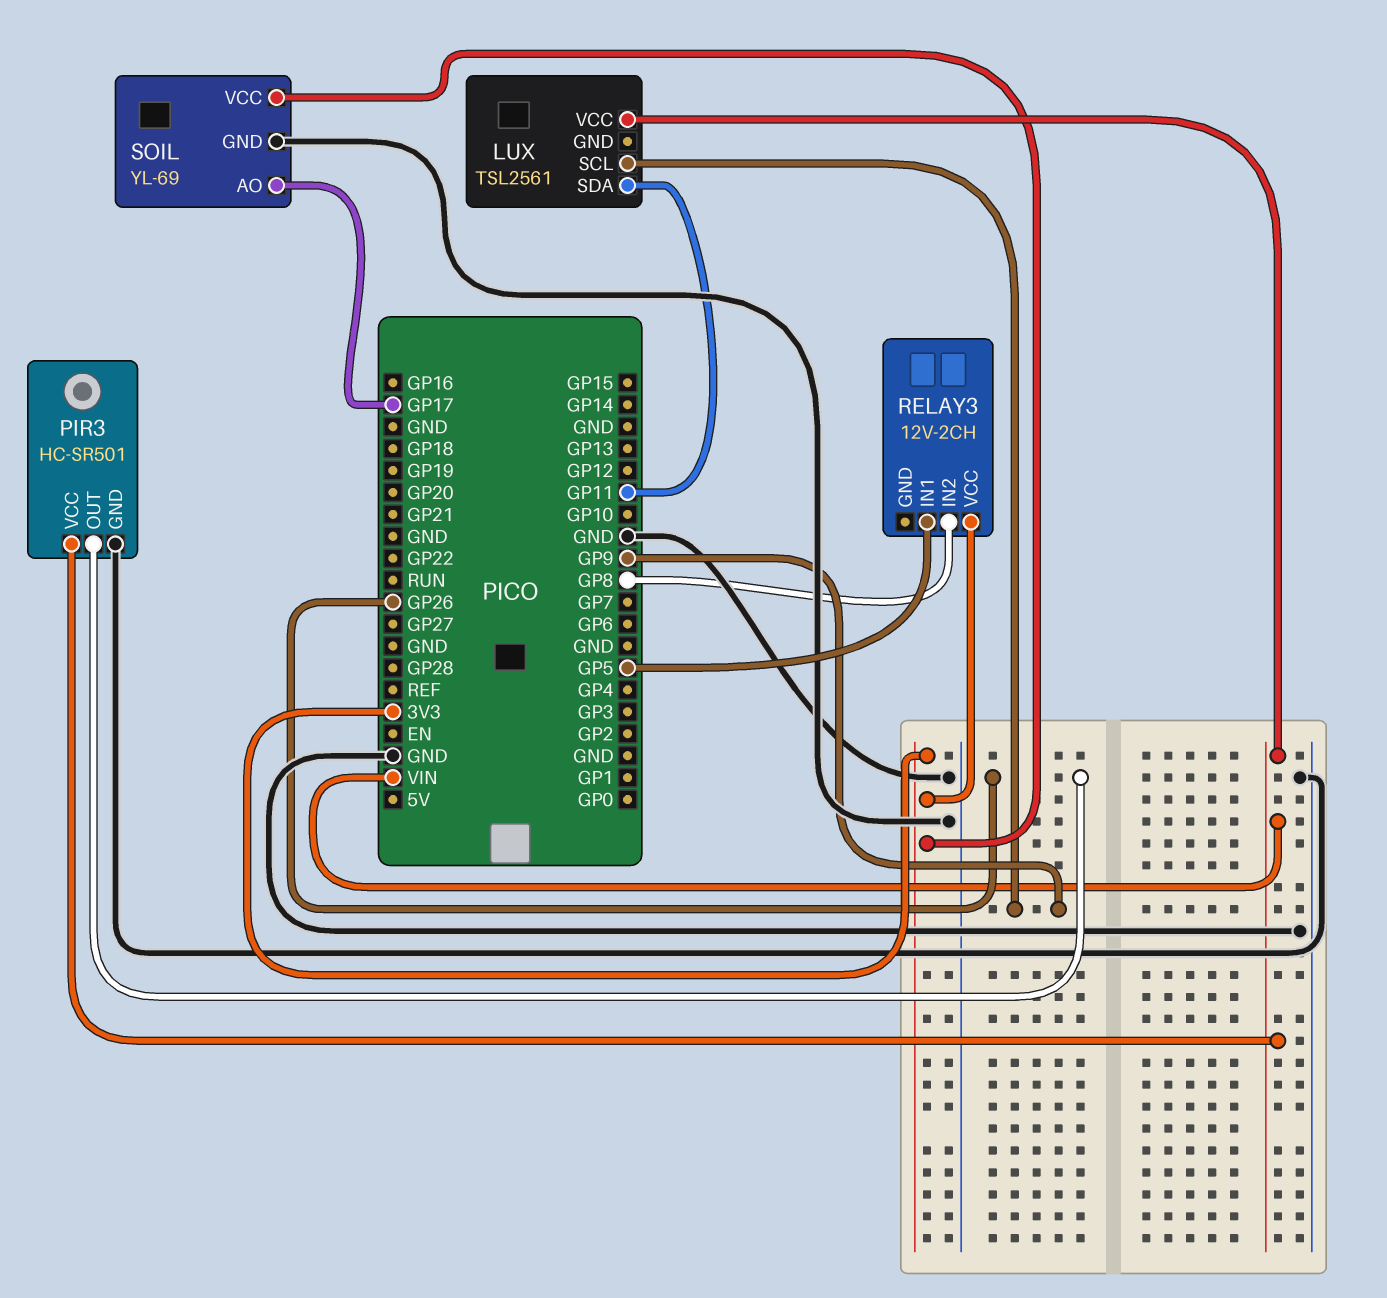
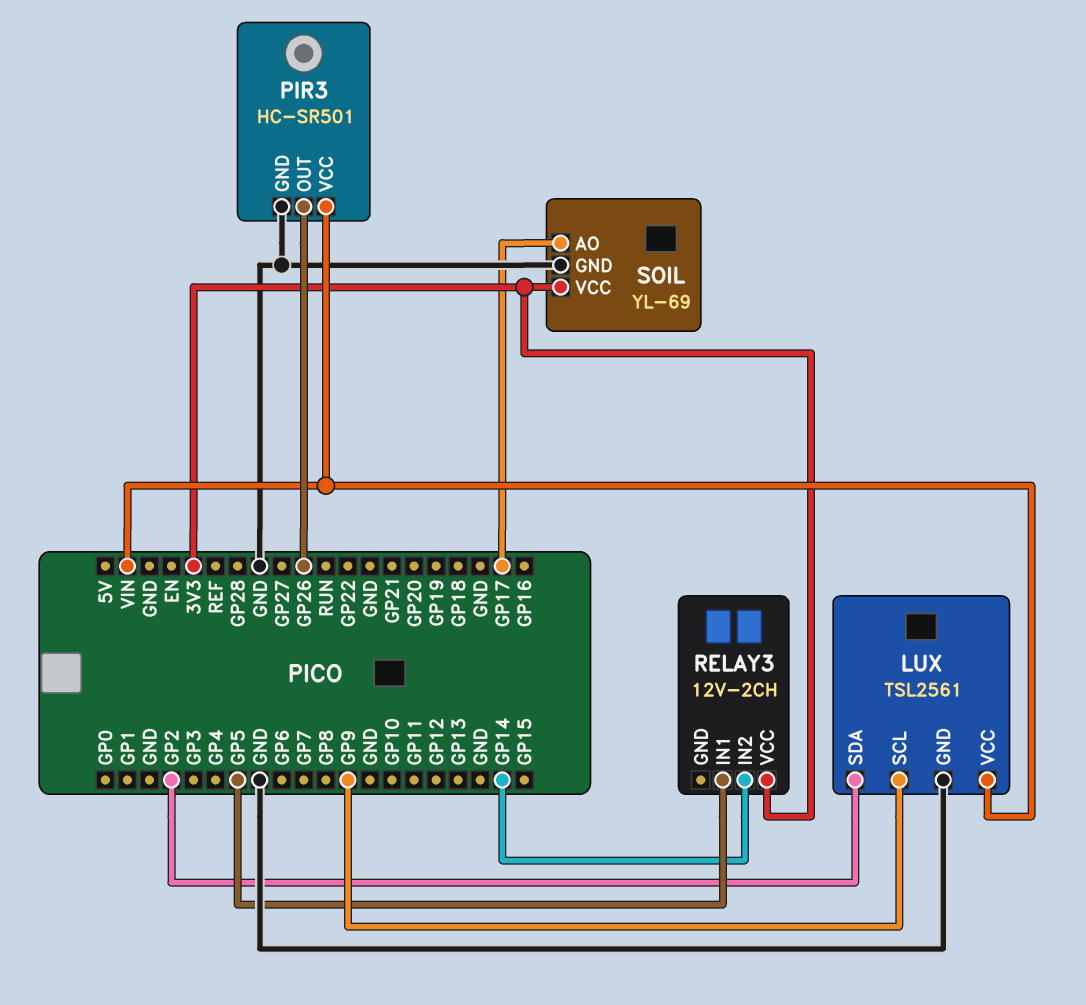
LUX pin GND: none -> GND
LUX pin SDA: GP11 -> GP2
RELAY3 pin IN2: GP8 -> GP14

